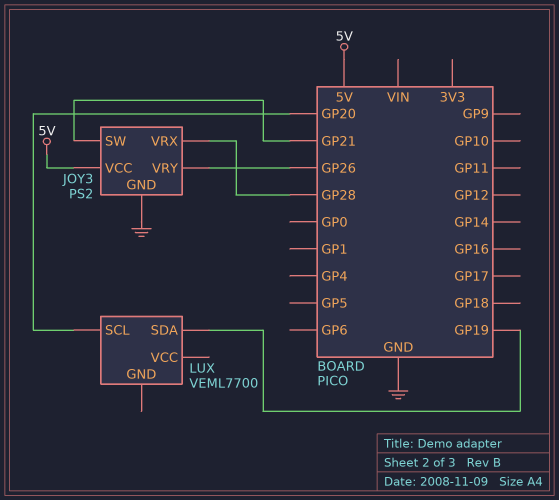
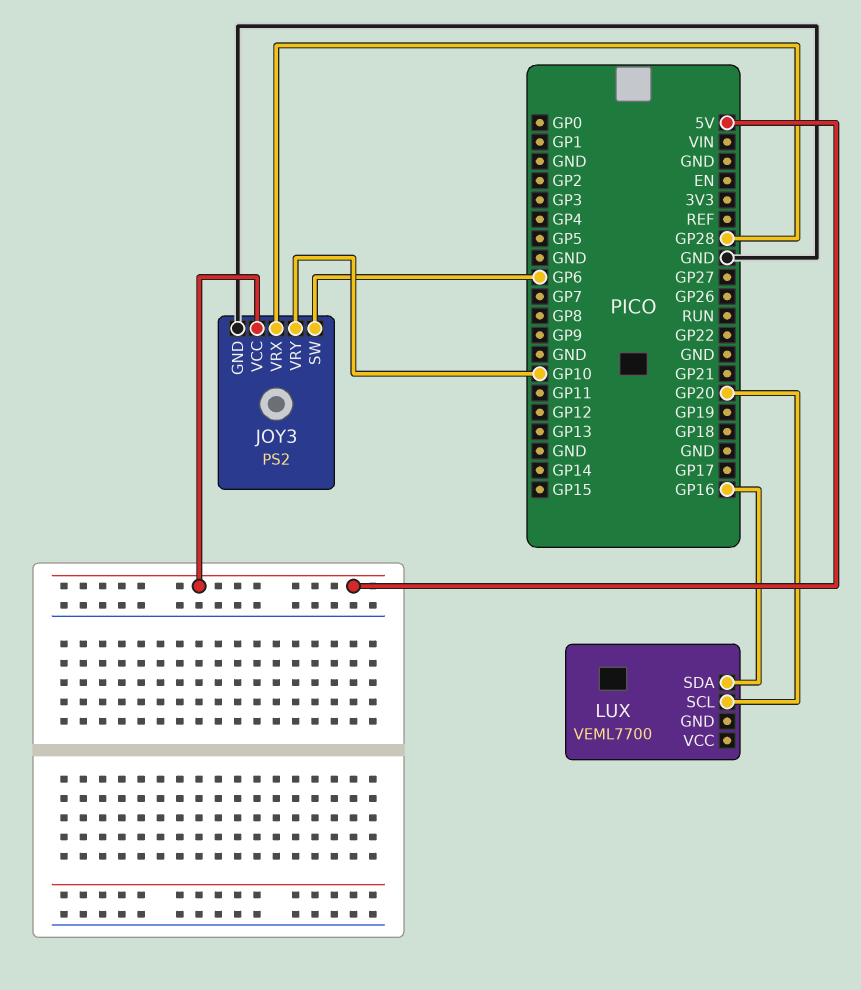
JOY3 pin SW: GP21 -> GP6
JOY3 pin VRY: GP26 -> GP10
LUX pin SDA: GP19 -> GP16

